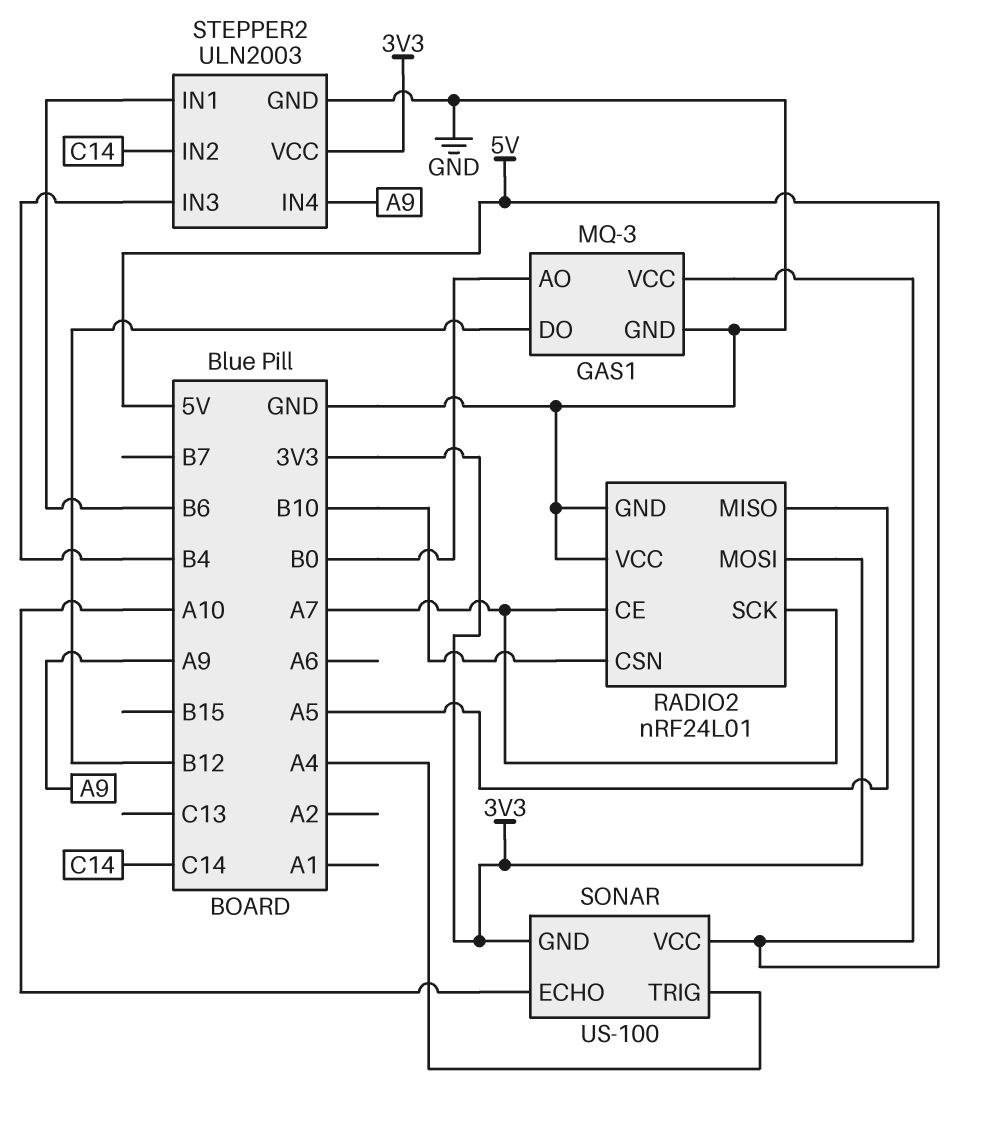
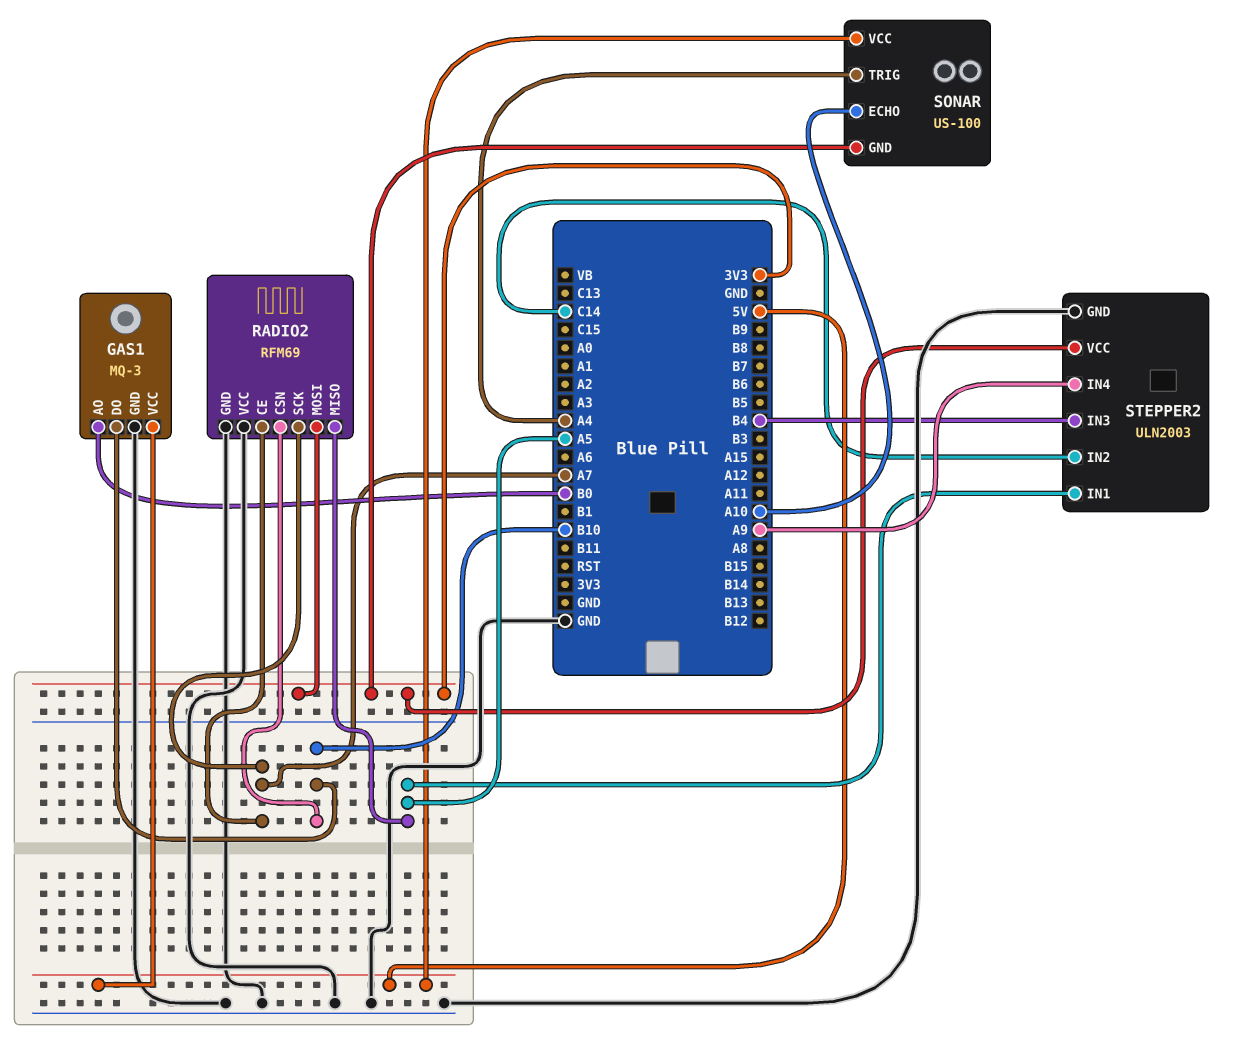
GAS1 pin DO: B12 -> B10
RADIO2: nRF24L01 -> RFM69
STEPPER2 pin IN1: B6 -> A5

